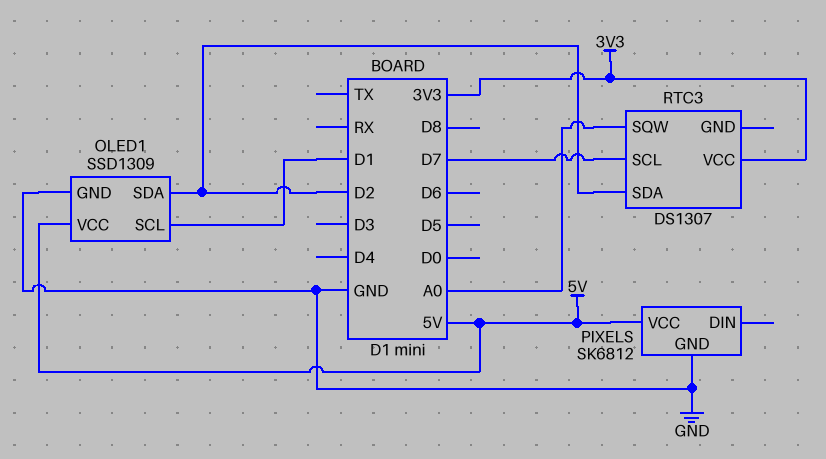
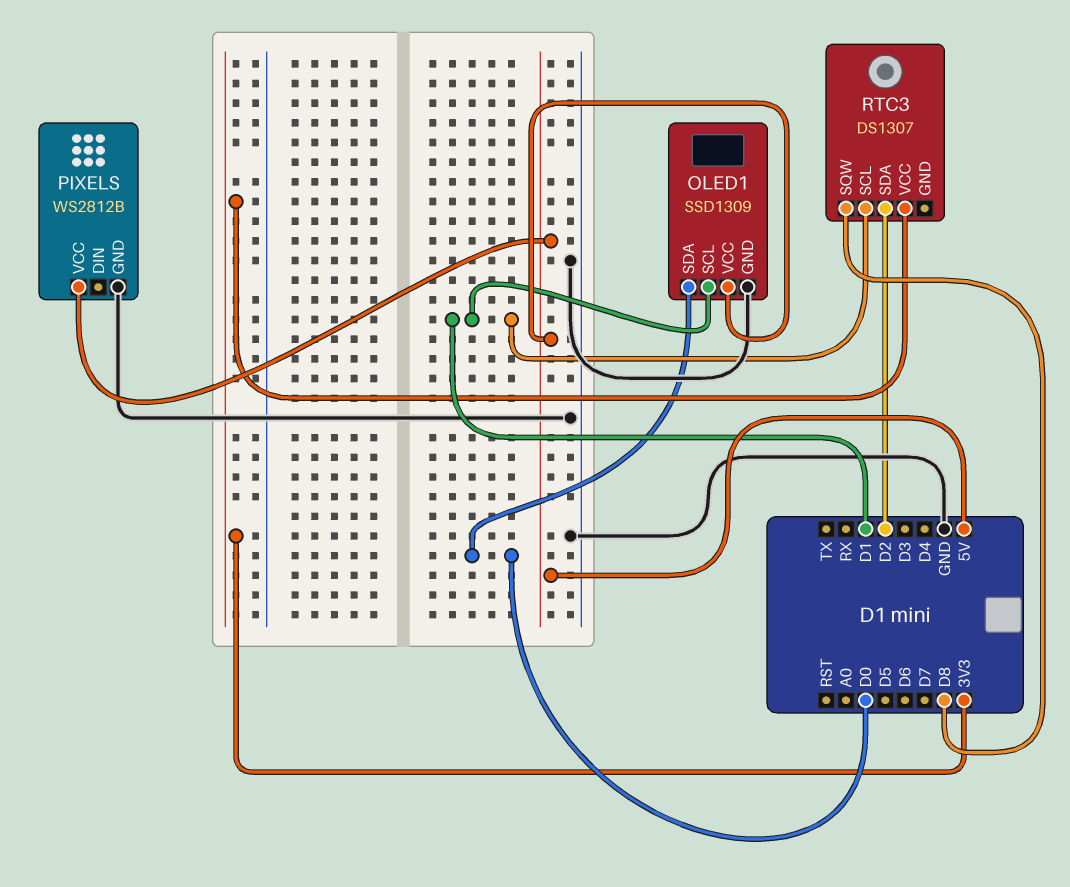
OLED1 pin SDA: D2 -> D0
PIXELS: SK6812 -> WS2812B
RTC3 pin SCL: D7 -> D1
RTC3 pin SQW: A0 -> D8

